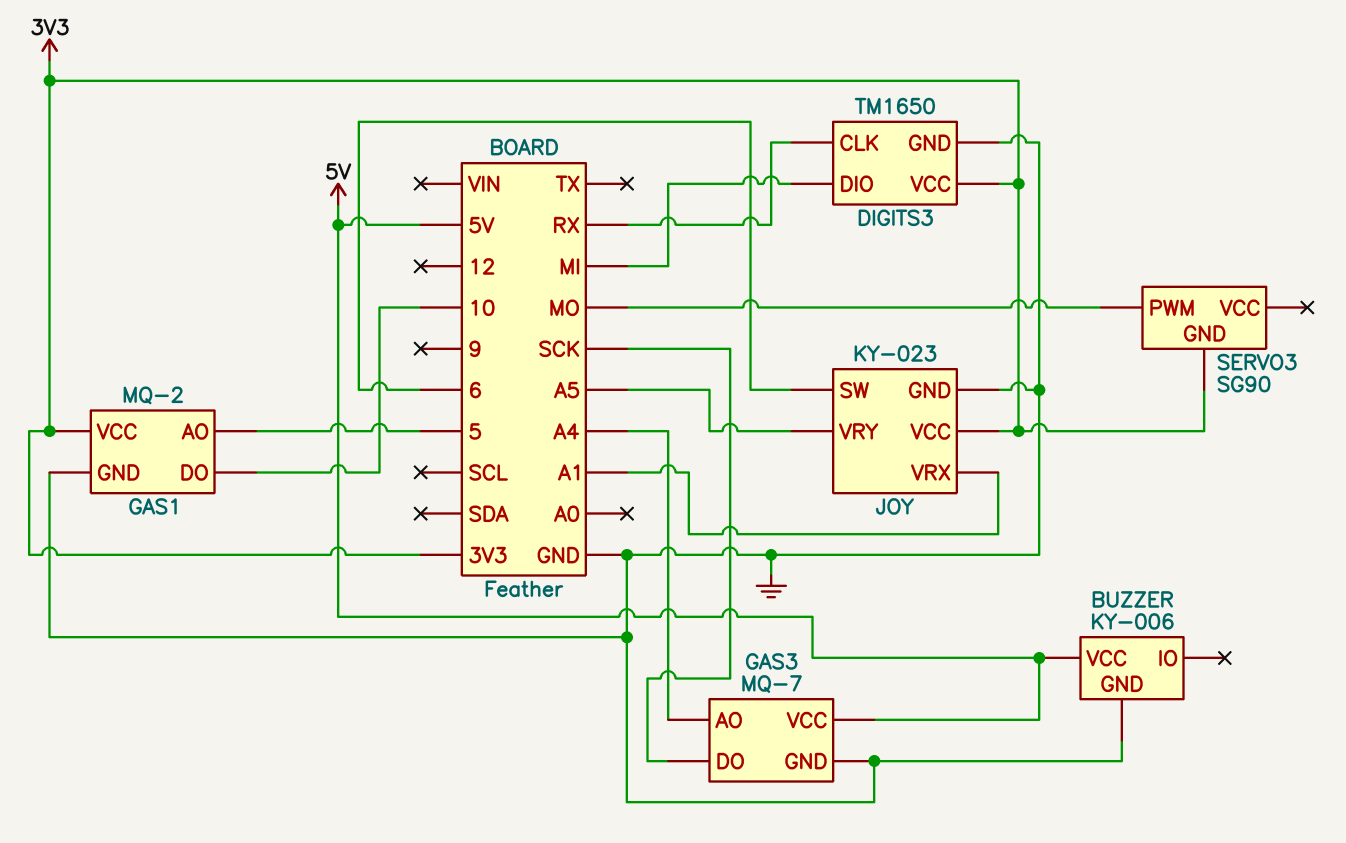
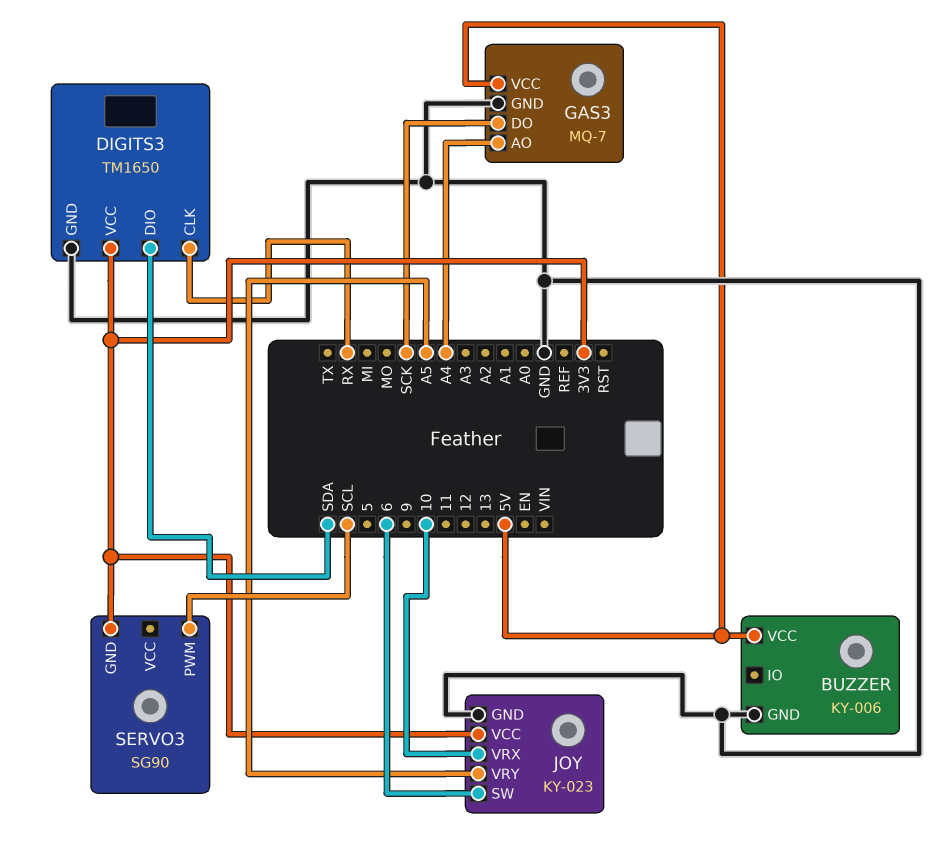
DIGITS3 pin DIO: MI -> SDA
GAS1: MQ-2 -> none
GAS1 pin AO: 5 -> none
GAS1 pin DO: 10 -> none
GAS1 pin GND: GND -> none
GAS1 pin VCC: 3V3 -> none
JOY pin VRX: A1 -> 10
SERVO3 pin PWM: MO -> SCL

